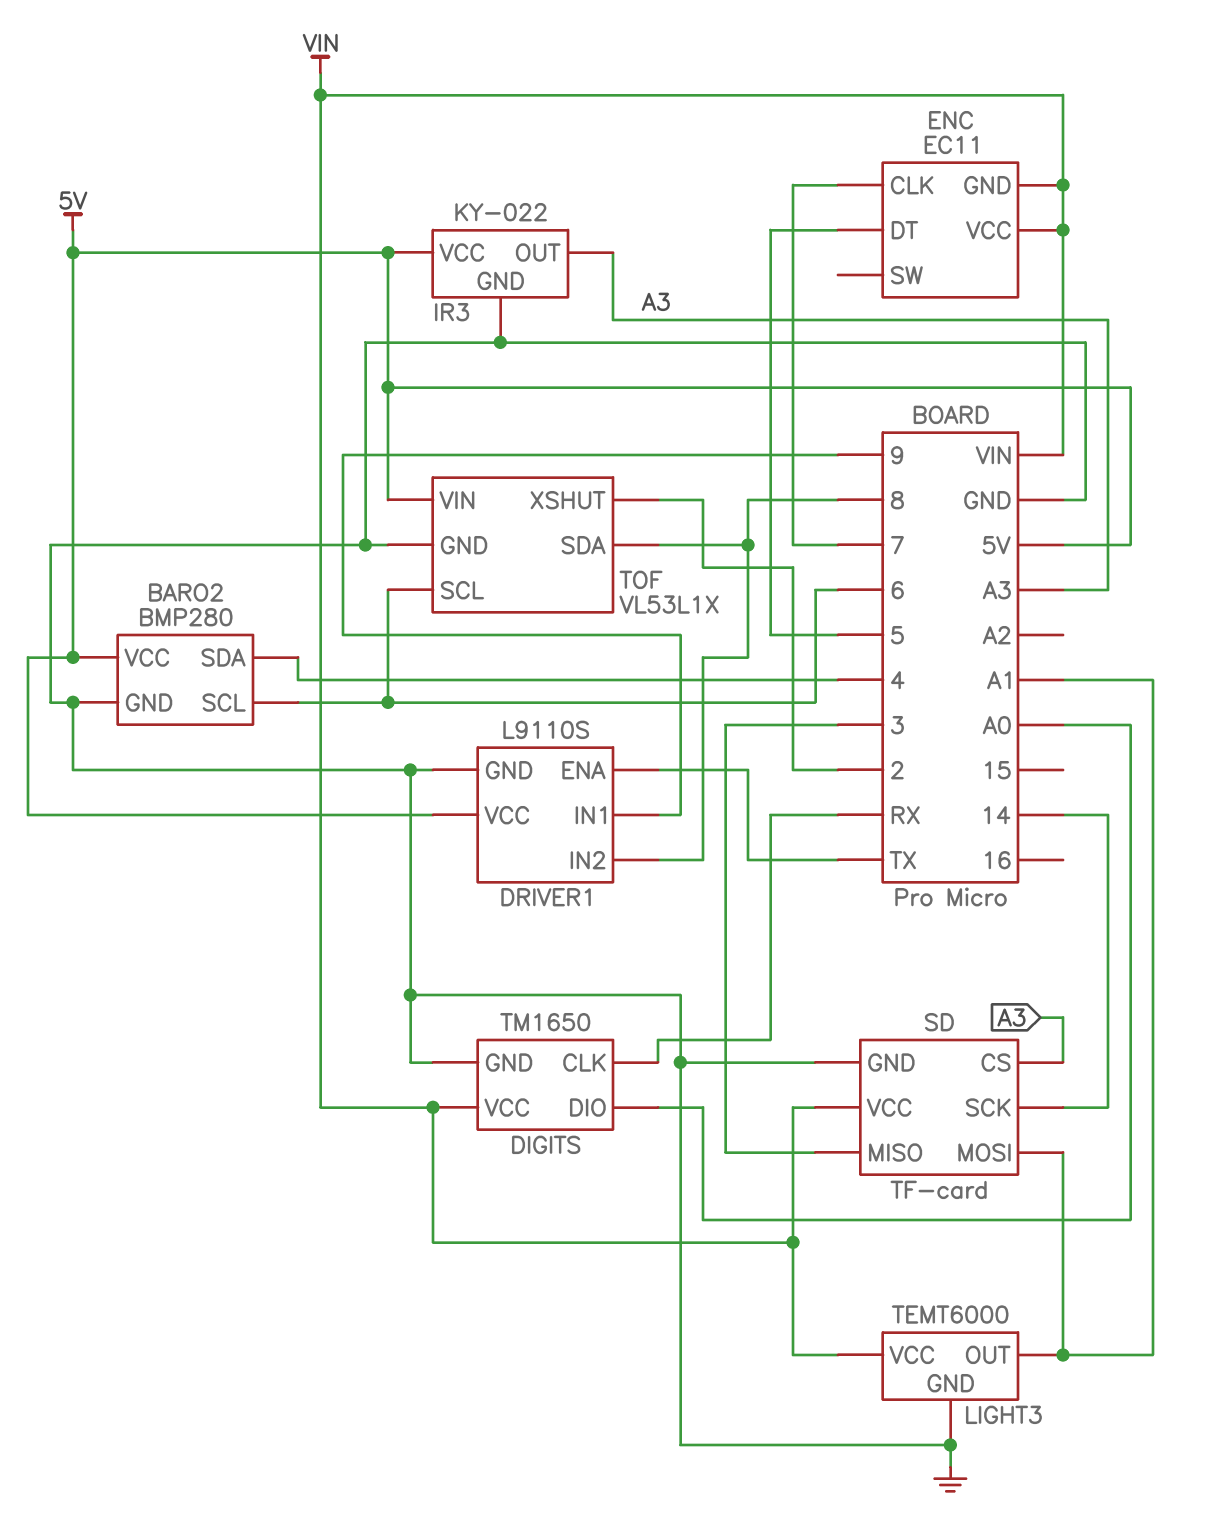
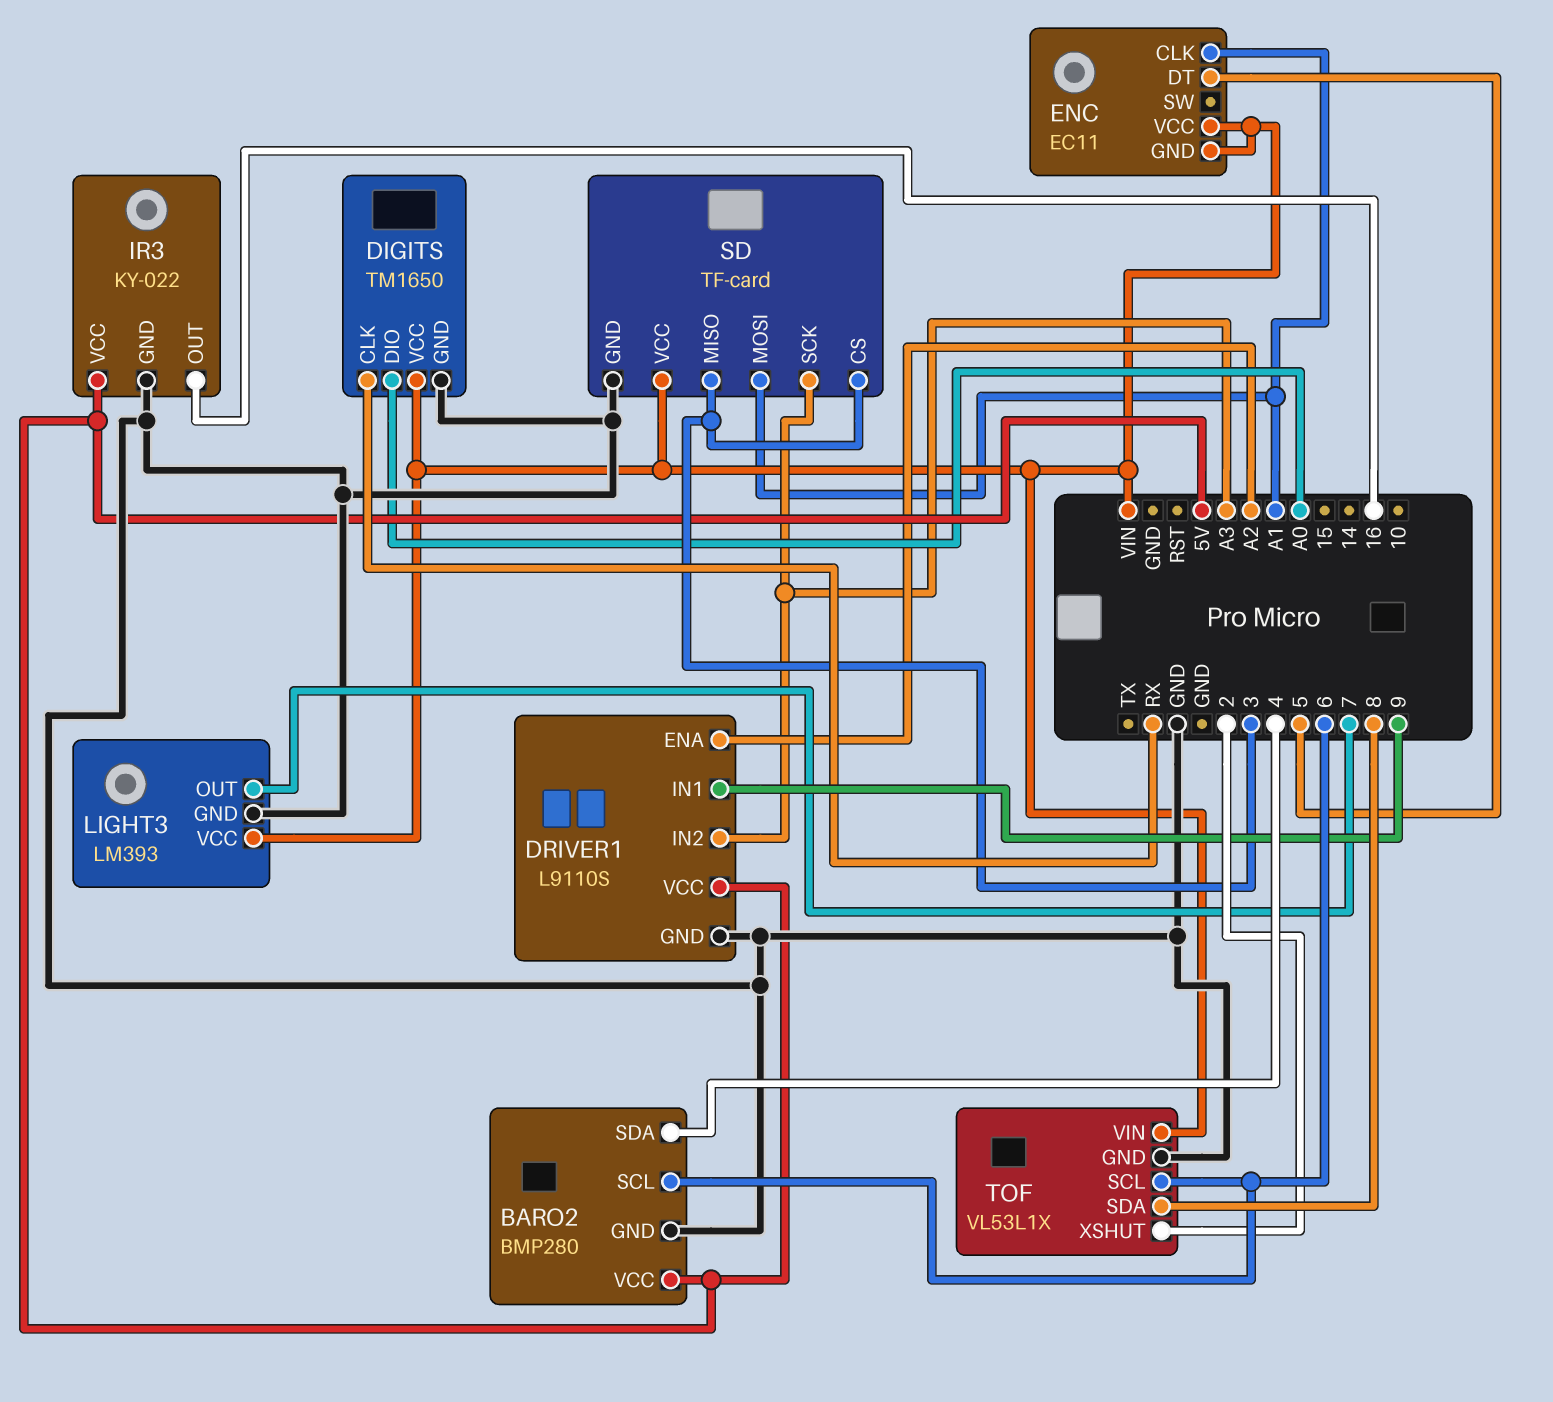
DRIVER1 pin ENA: TX -> A2
DRIVER1 pin IN2: 8 -> A3
ENC pin CLK: 7 -> A1
IR3 pin OUT: A3 -> 16
LIGHT3: TEMT6000 -> LM393
LIGHT3 pin OUT: A1 -> 7
SD pin CS: A3 -> 3
SD pin SCK: 14 -> A3
TOF pin VIN: 5V -> VIN

